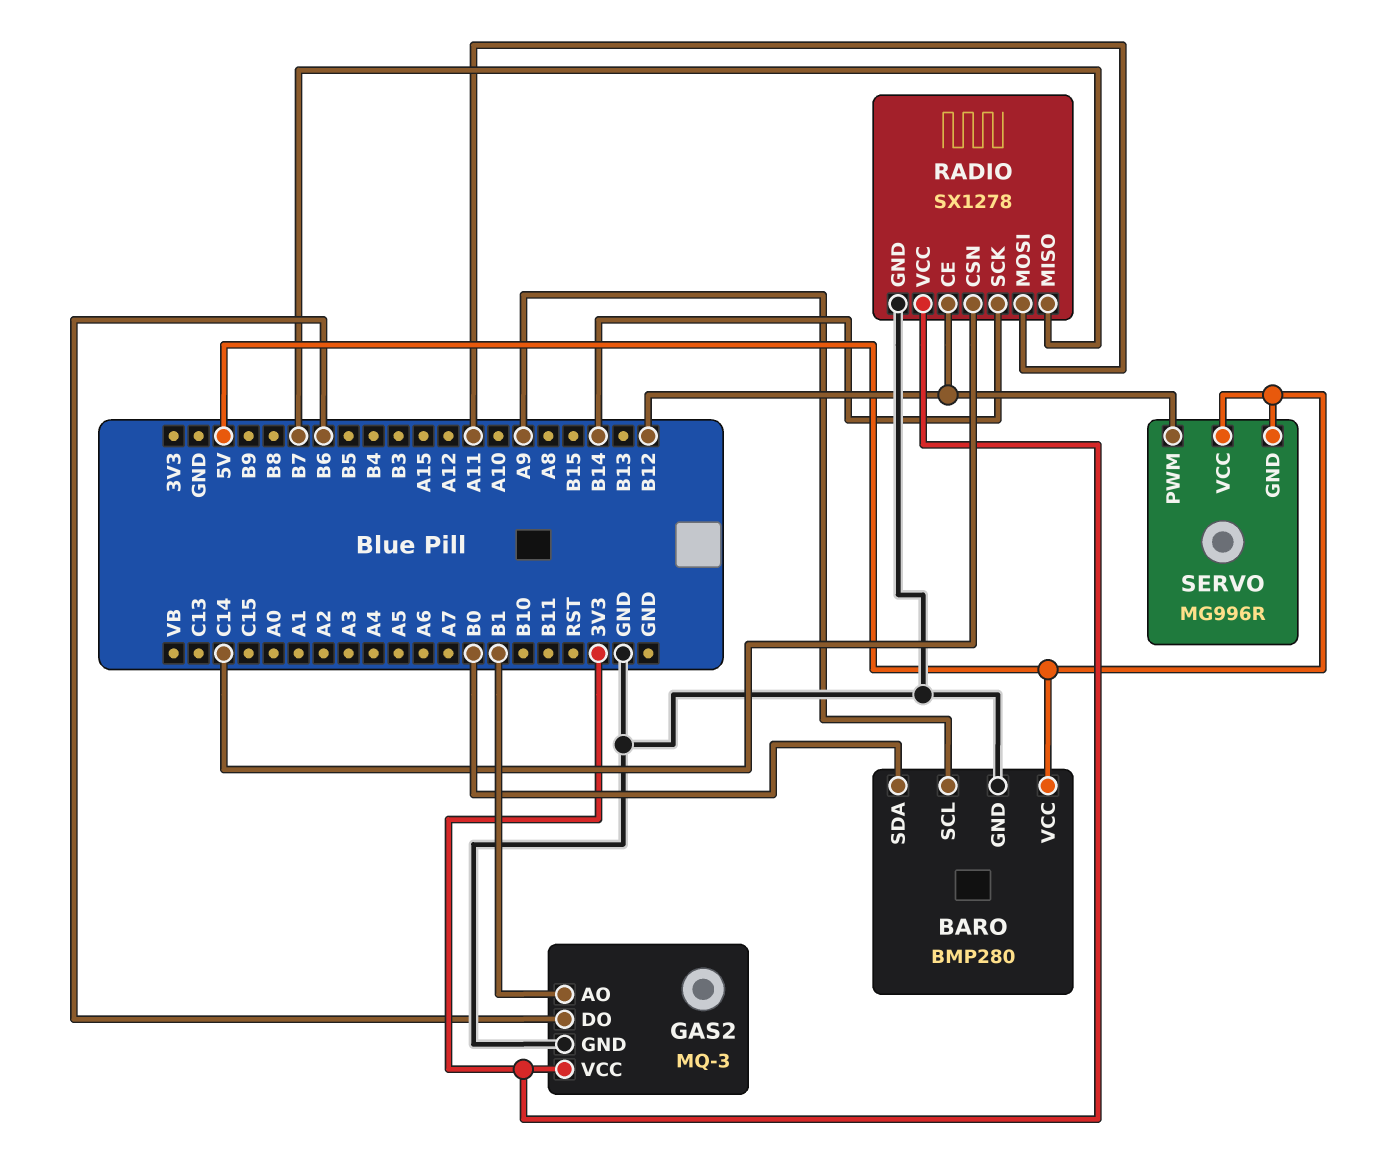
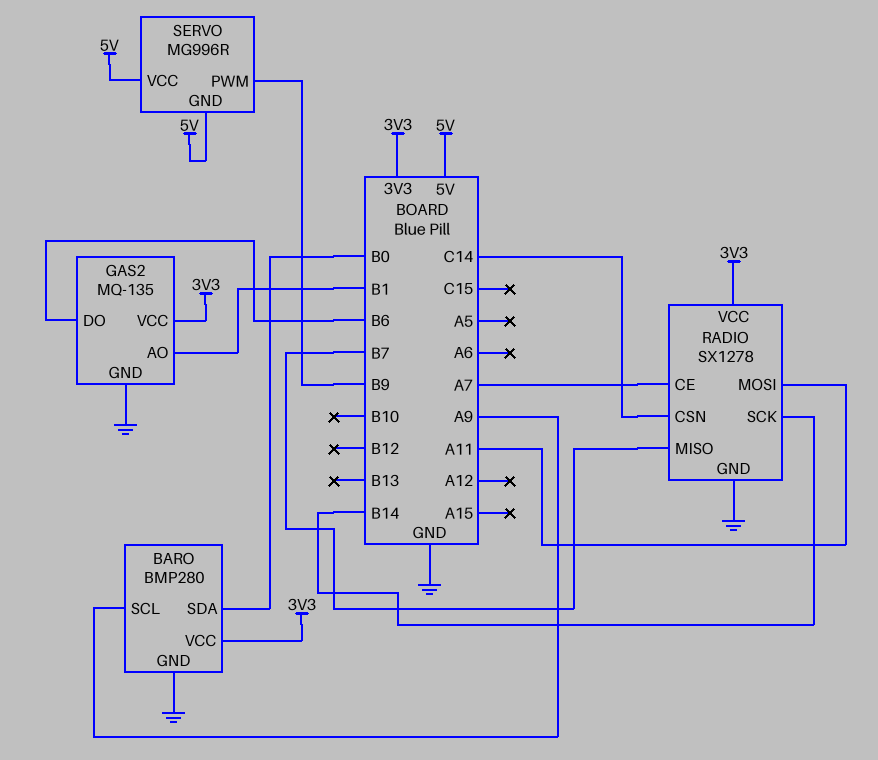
BARO pin VCC: 5V -> 3V3
GAS2: MQ-3 -> MQ-135
RADIO pin CE: B12 -> A7
SERVO pin PWM: B12 -> B9

